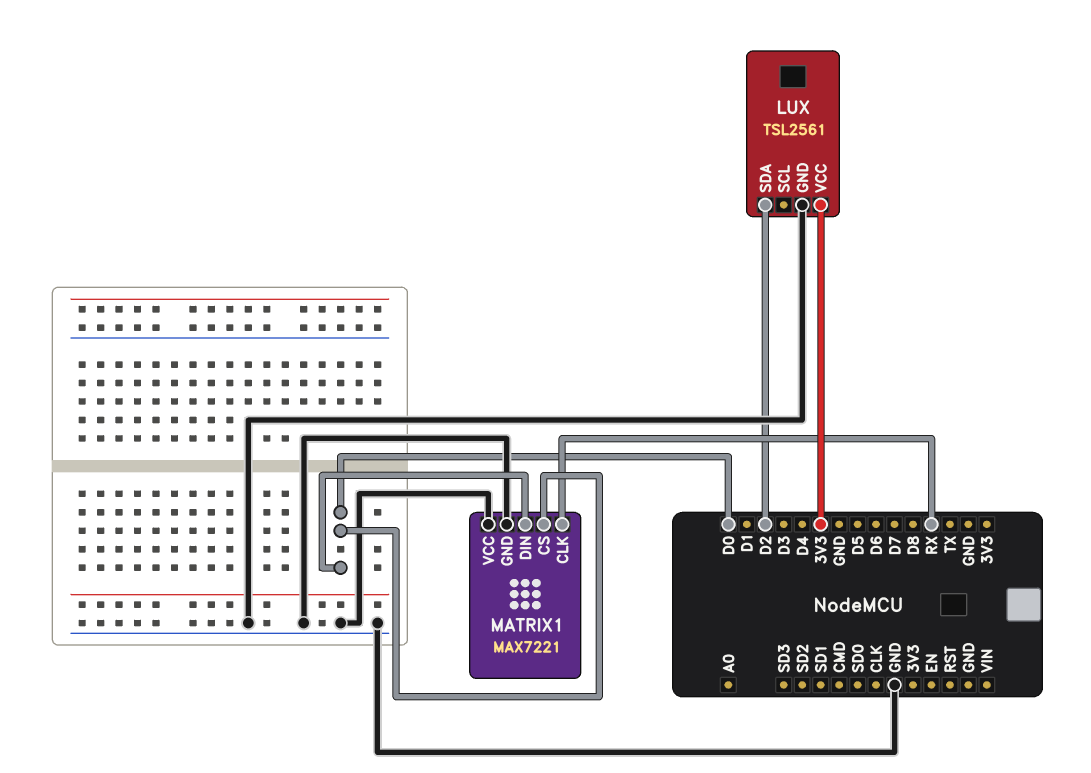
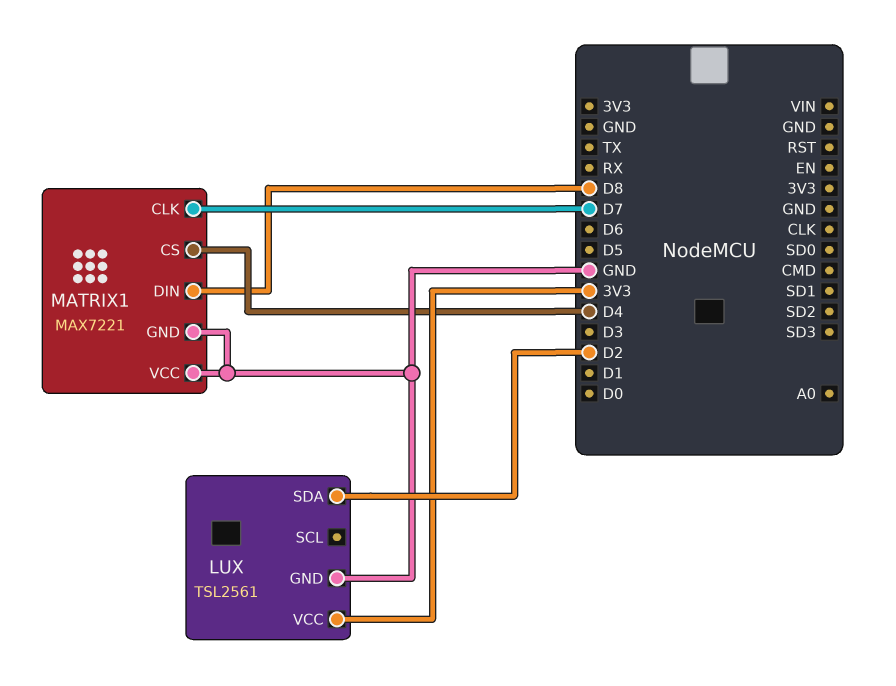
MATRIX1 pin CLK: RX -> D7
MATRIX1 pin CS: D0 -> D4
MATRIX1 pin DIN: D0 -> D8

